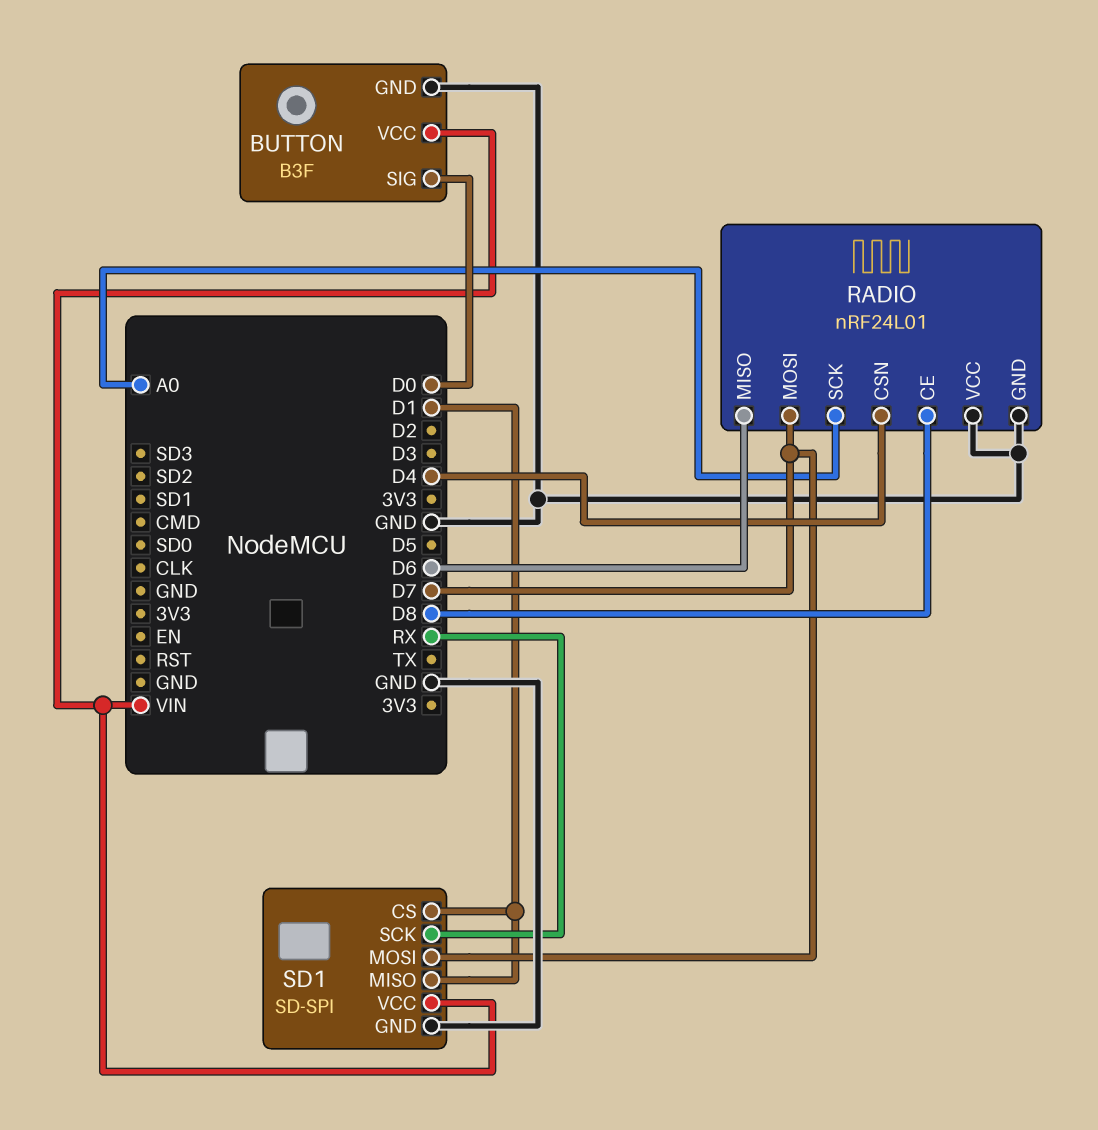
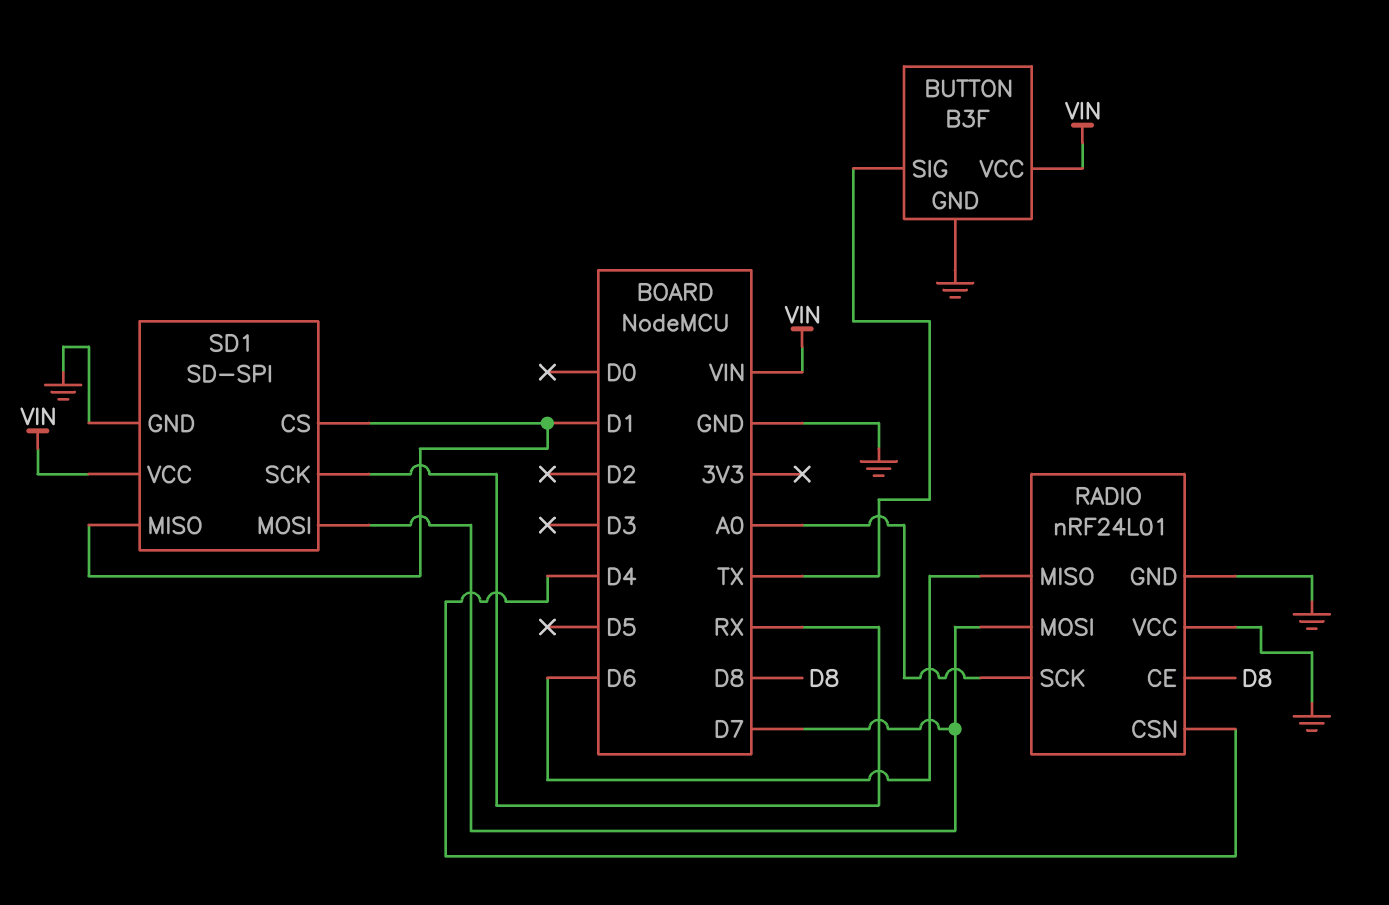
BUTTON pin SIG: D0 -> TX

